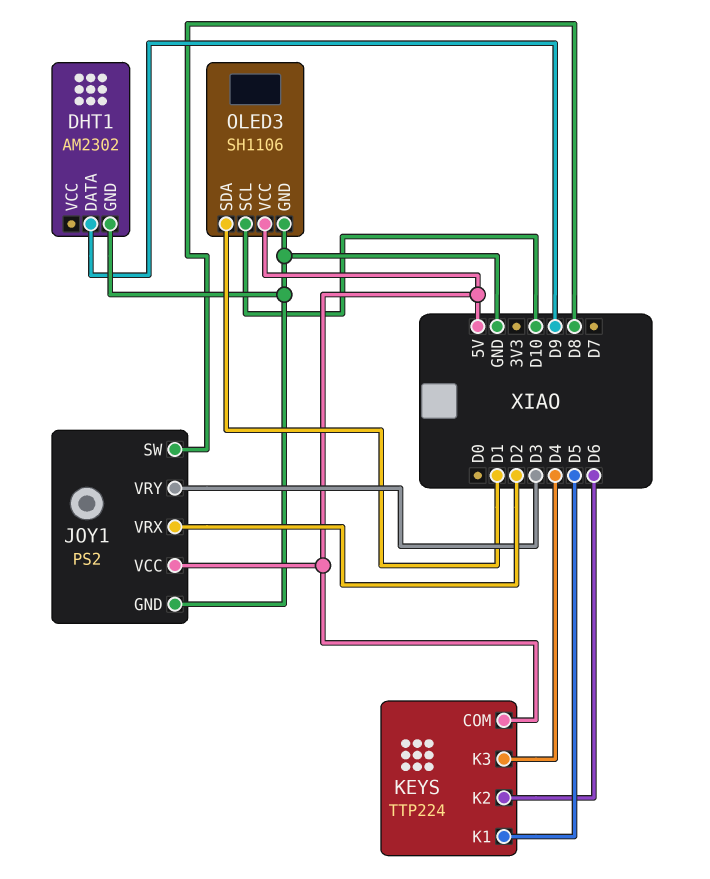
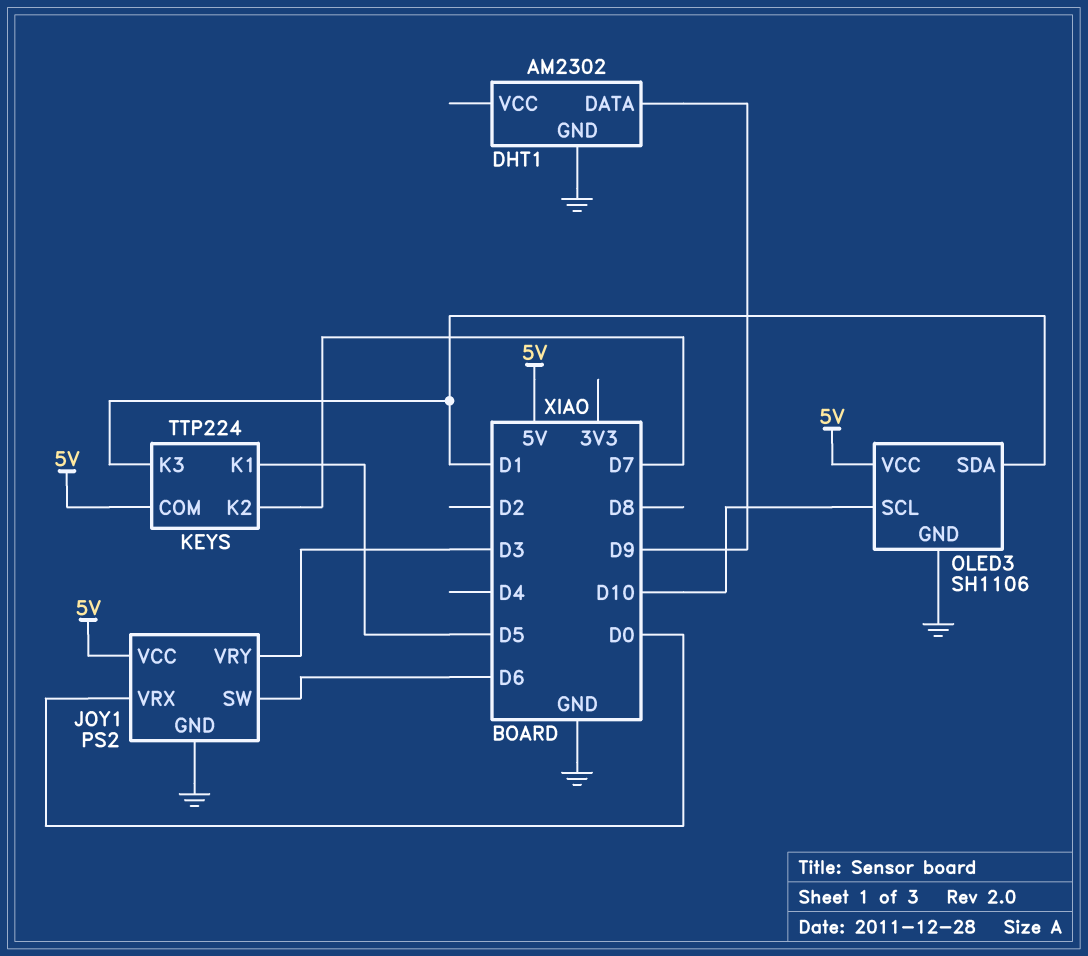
JOY1 pin SW: D8 -> D6
JOY1 pin VRX: D2 -> D0
KEYS pin K2: D6 -> D7
KEYS pin K3: D4 -> D1

